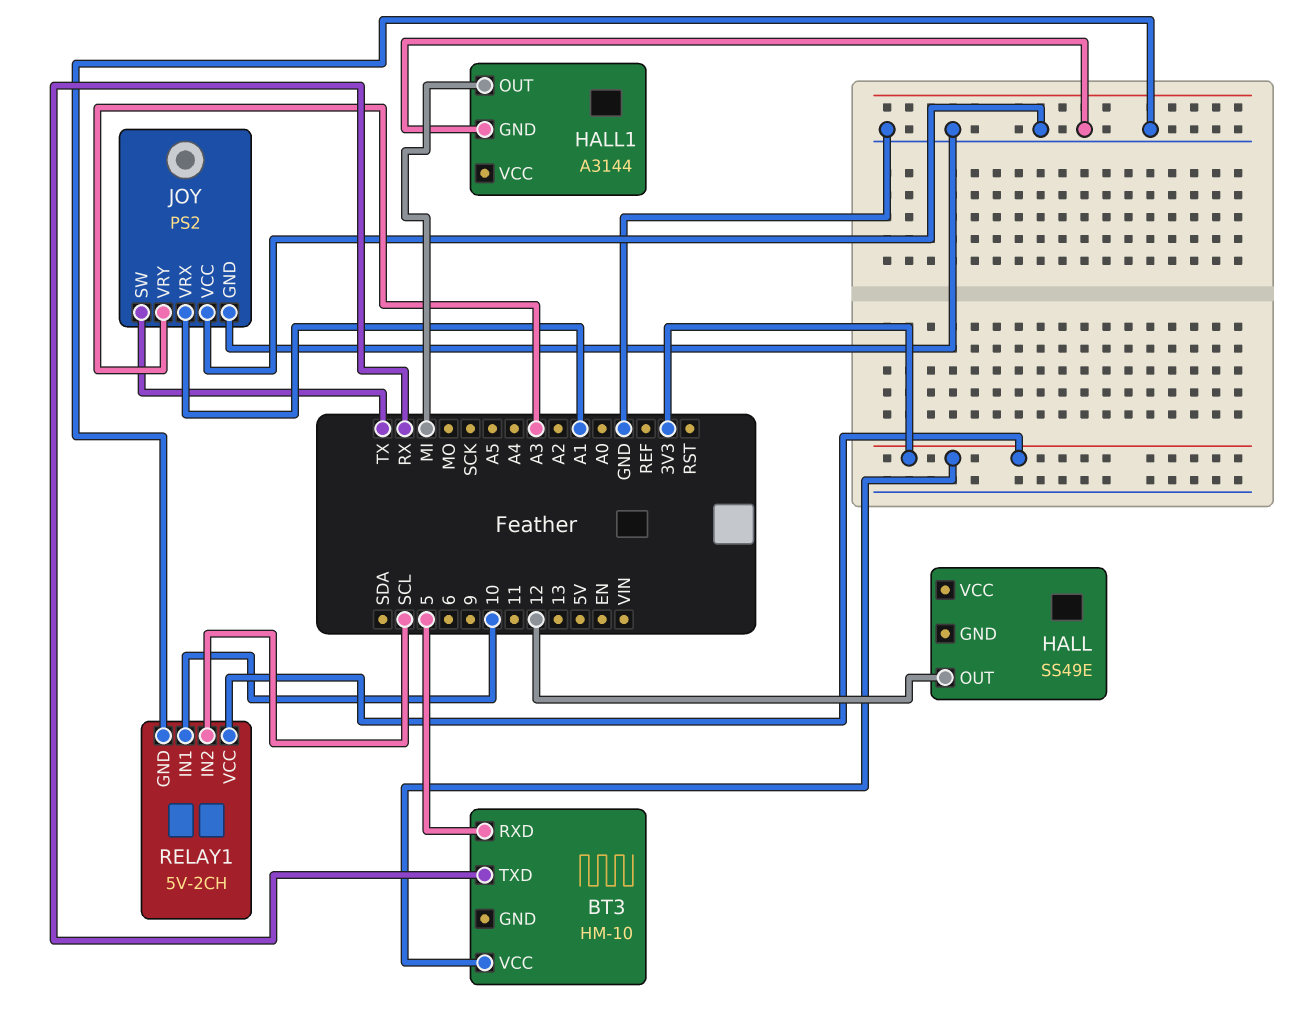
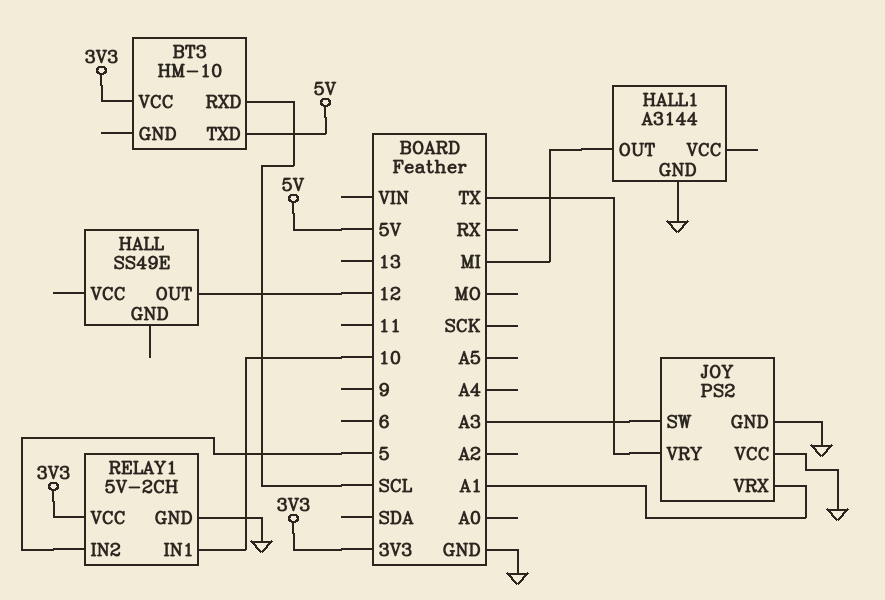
BT3 pin RXD: 5 -> SCL
BT3 pin TXD: RX -> 5V
JOY pin SW: TX -> A3
JOY pin VRY: A3 -> TX
RELAY1 pin IN2: SCL -> 5

